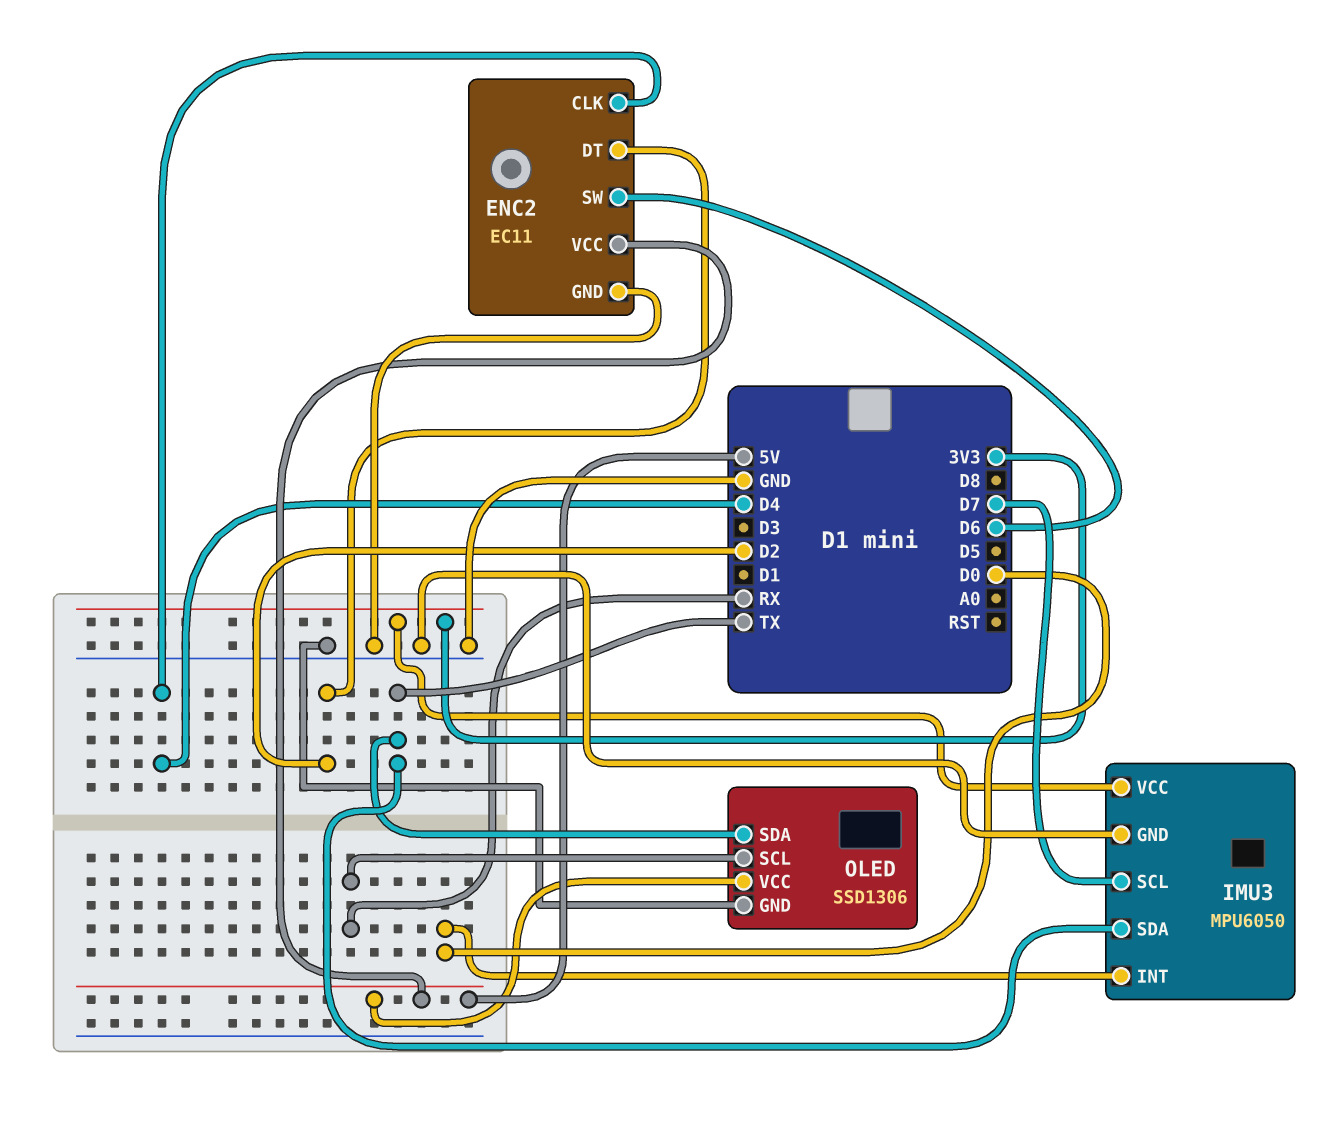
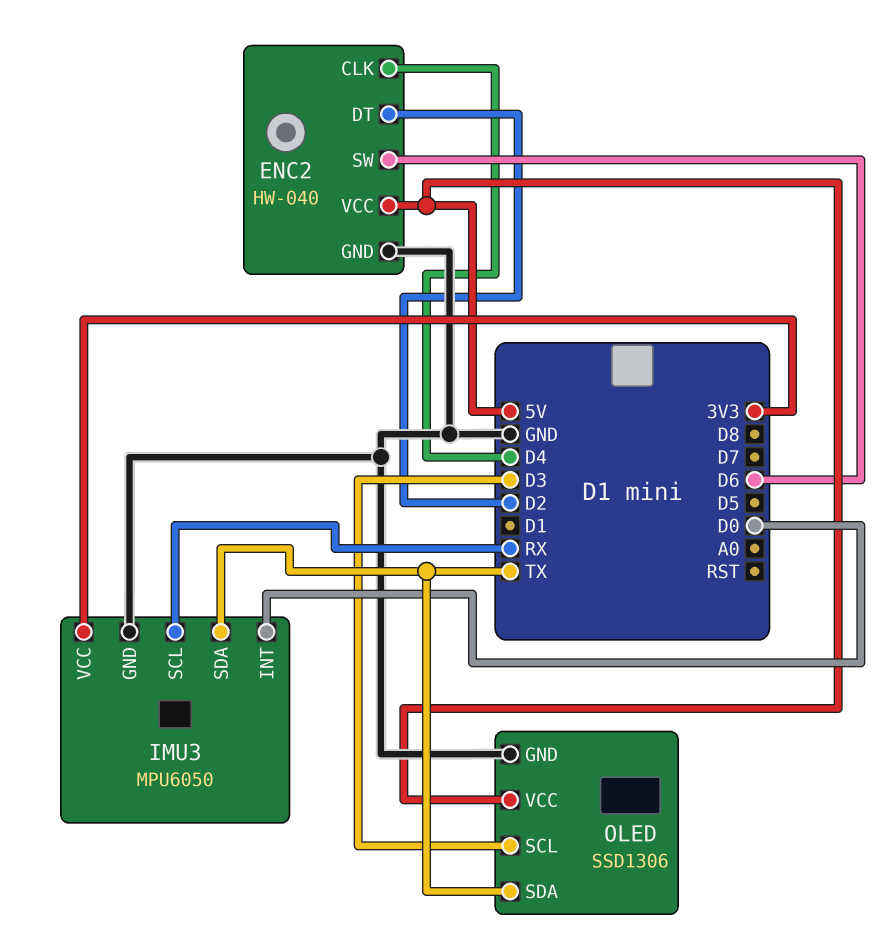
ENC2: EC11 -> HW-040
IMU3 pin SCL: D7 -> RX
OLED pin SCL: RX -> D3

